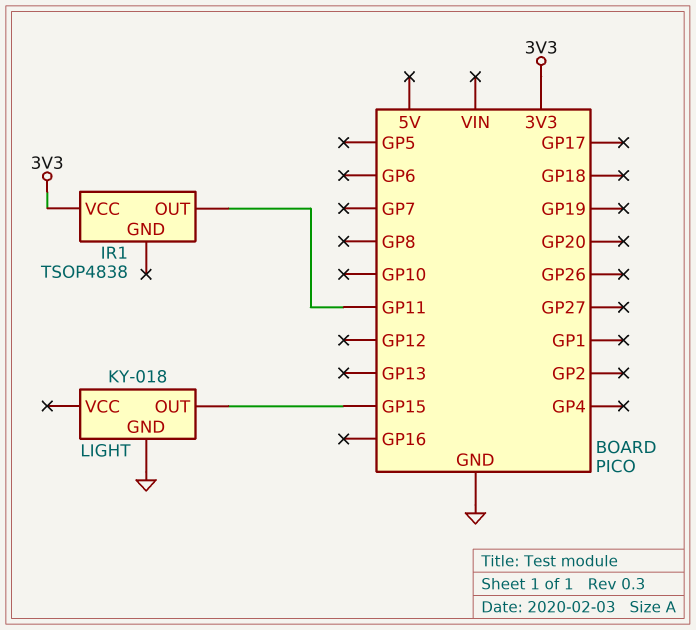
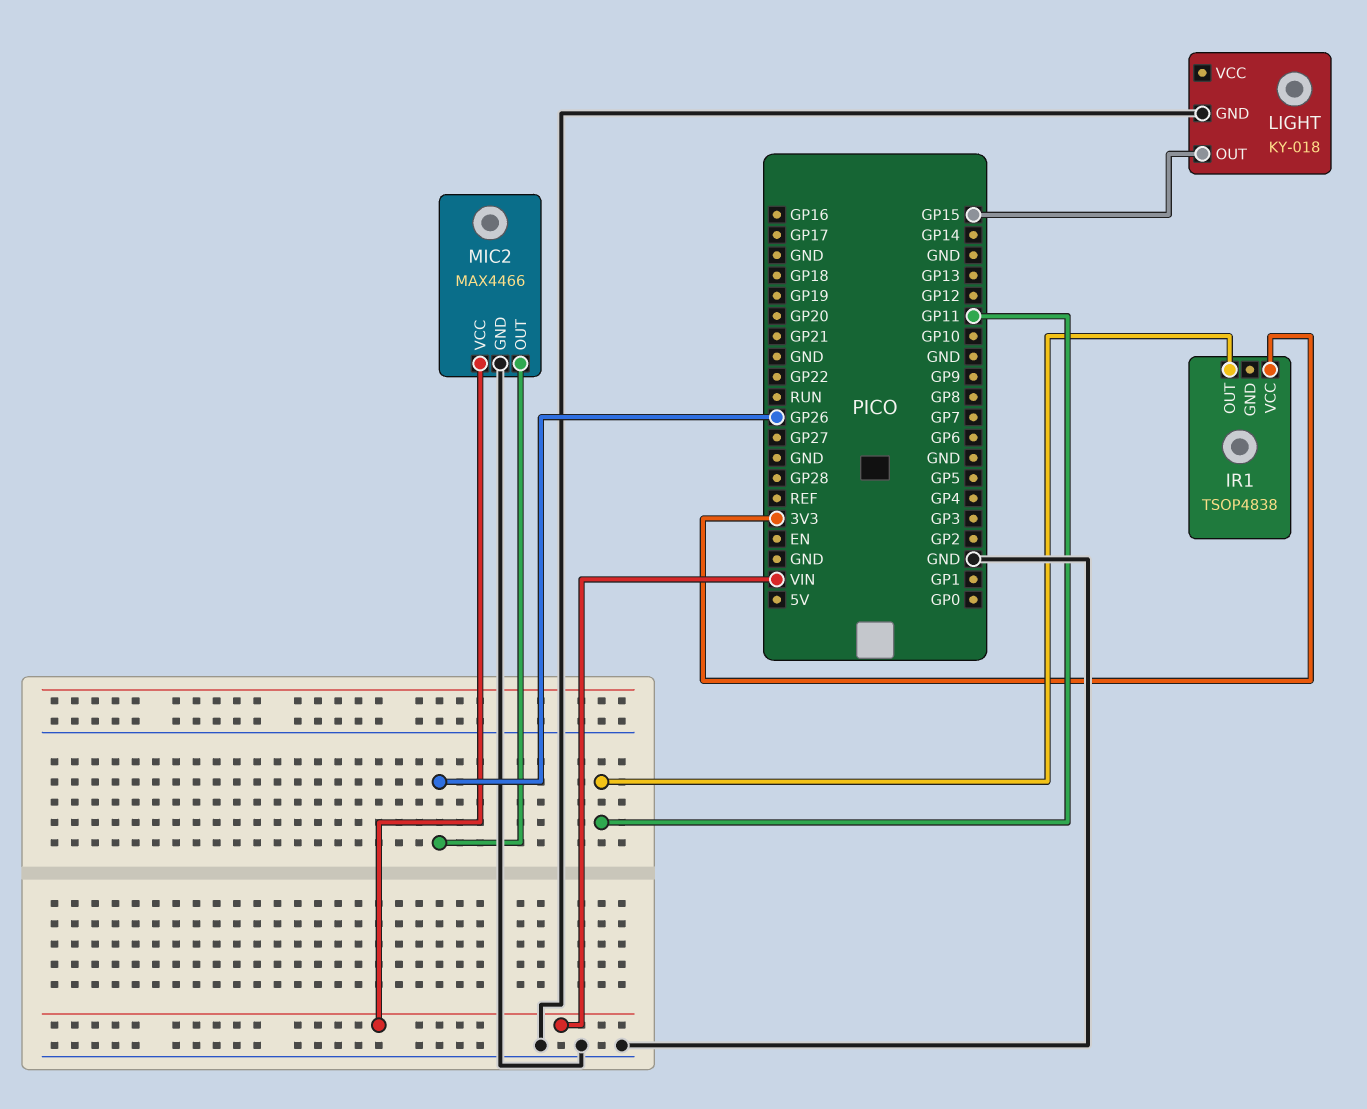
MIC2: none -> MAX4466
MIC2 pin GND: none -> GND
MIC2 pin OUT: none -> GP26
MIC2 pin VCC: none -> VIN

